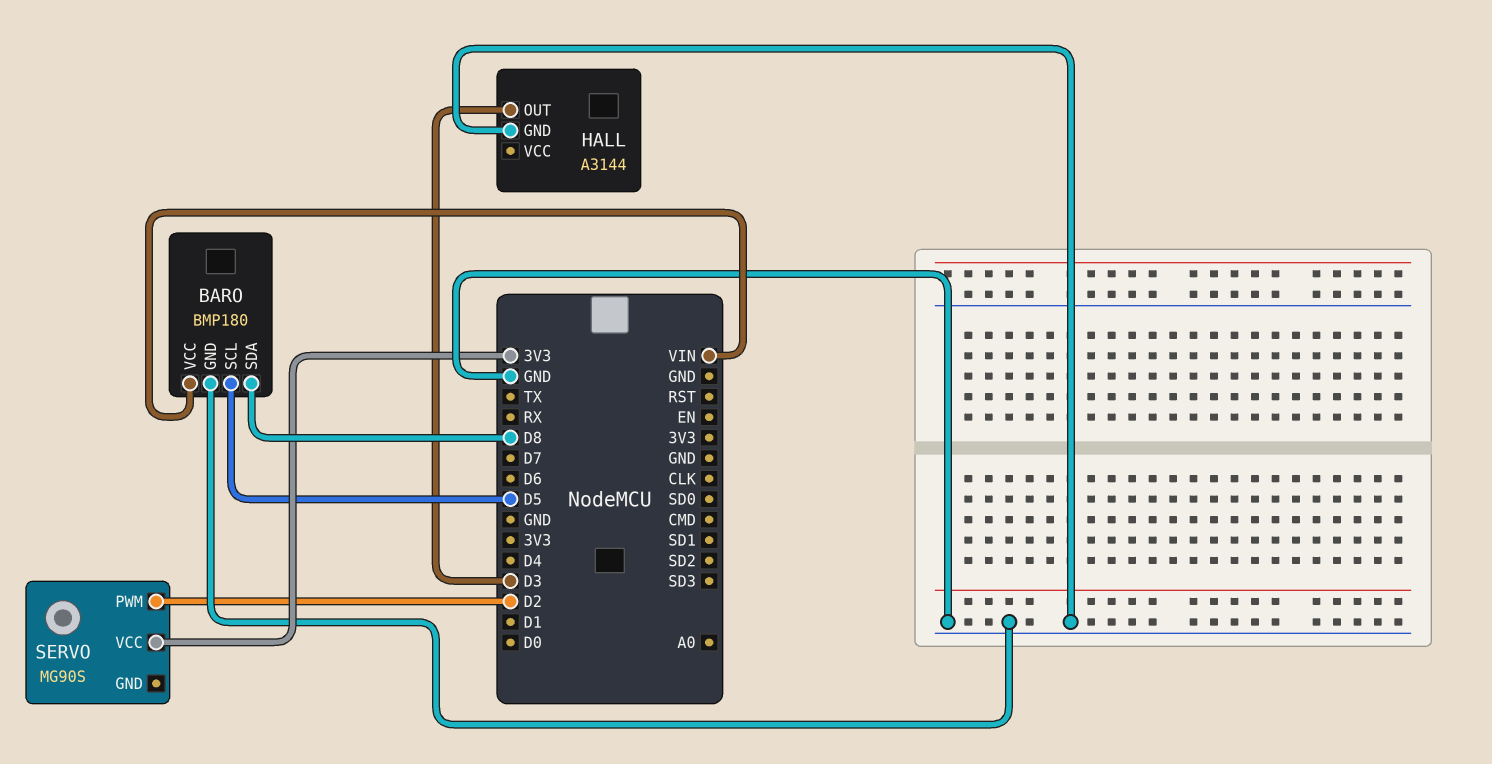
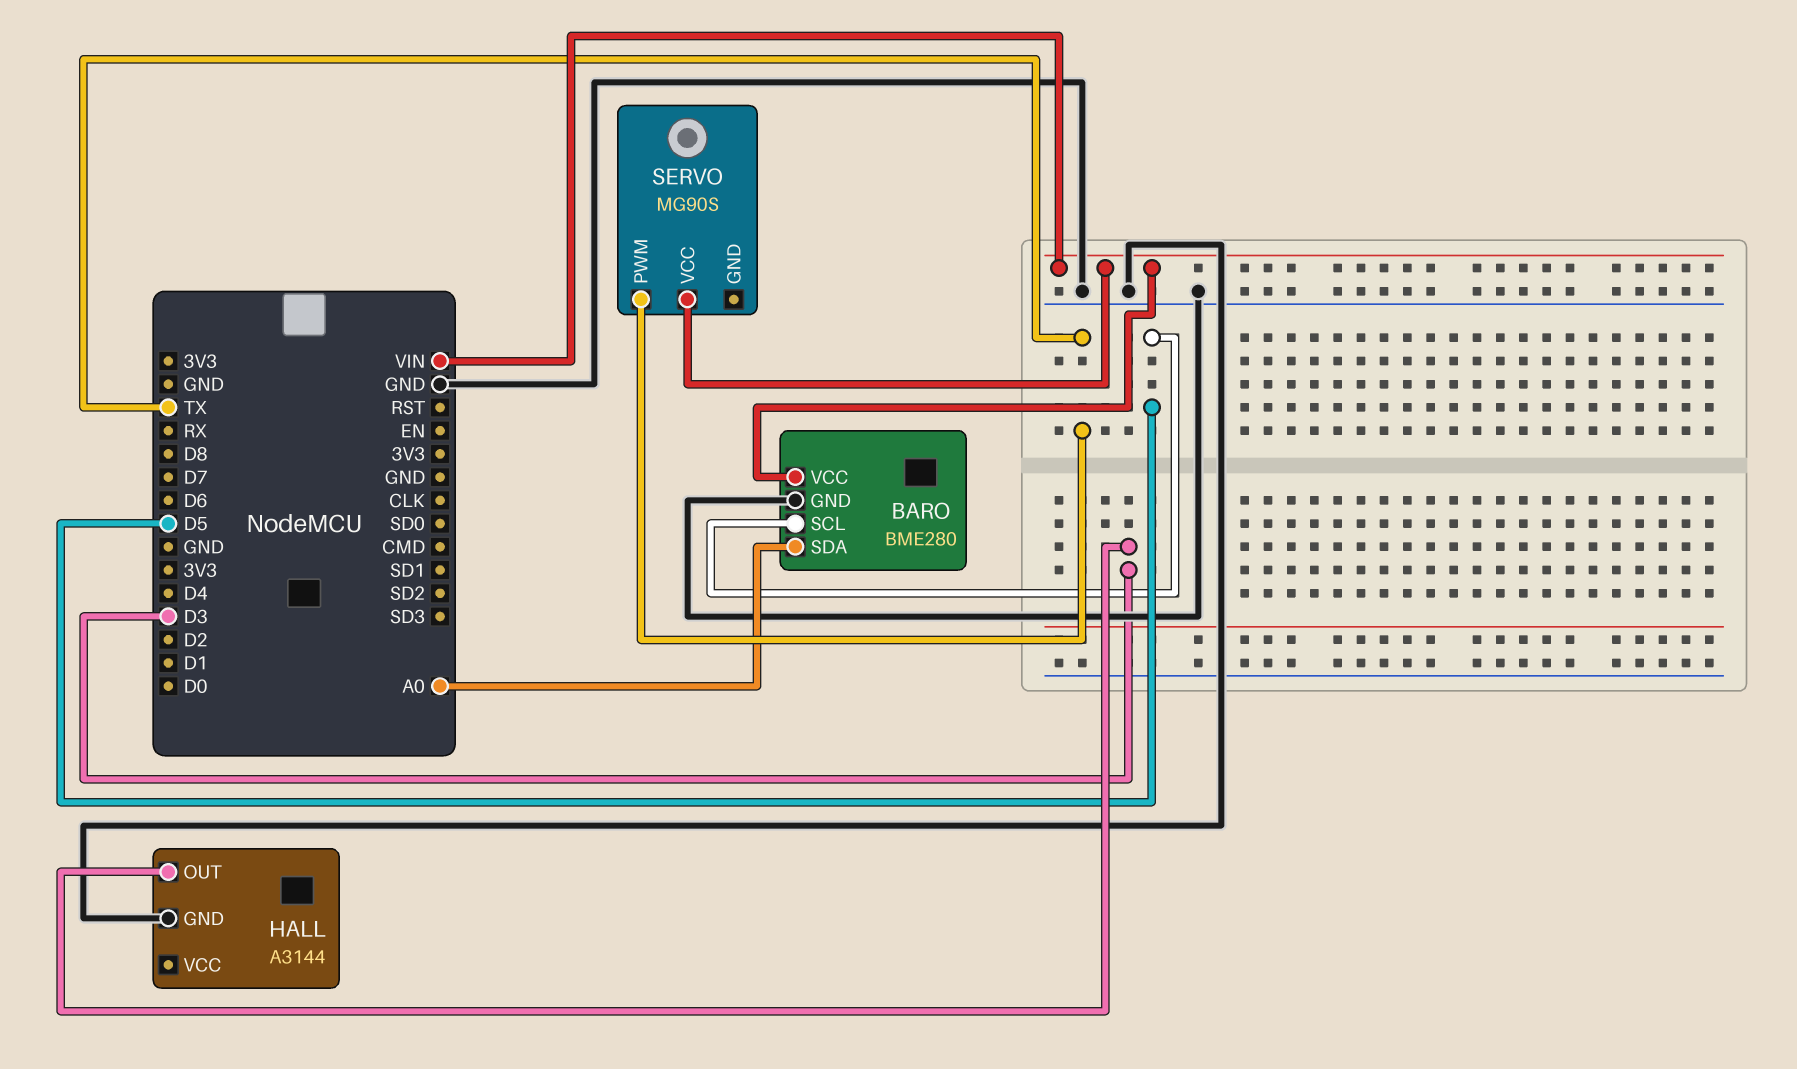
BARO: BMP180 -> BME280
BARO pin SDA: D8 -> A0
SERVO pin PWM: D2 -> TX
SERVO pin VCC: 3V3 -> VIN

